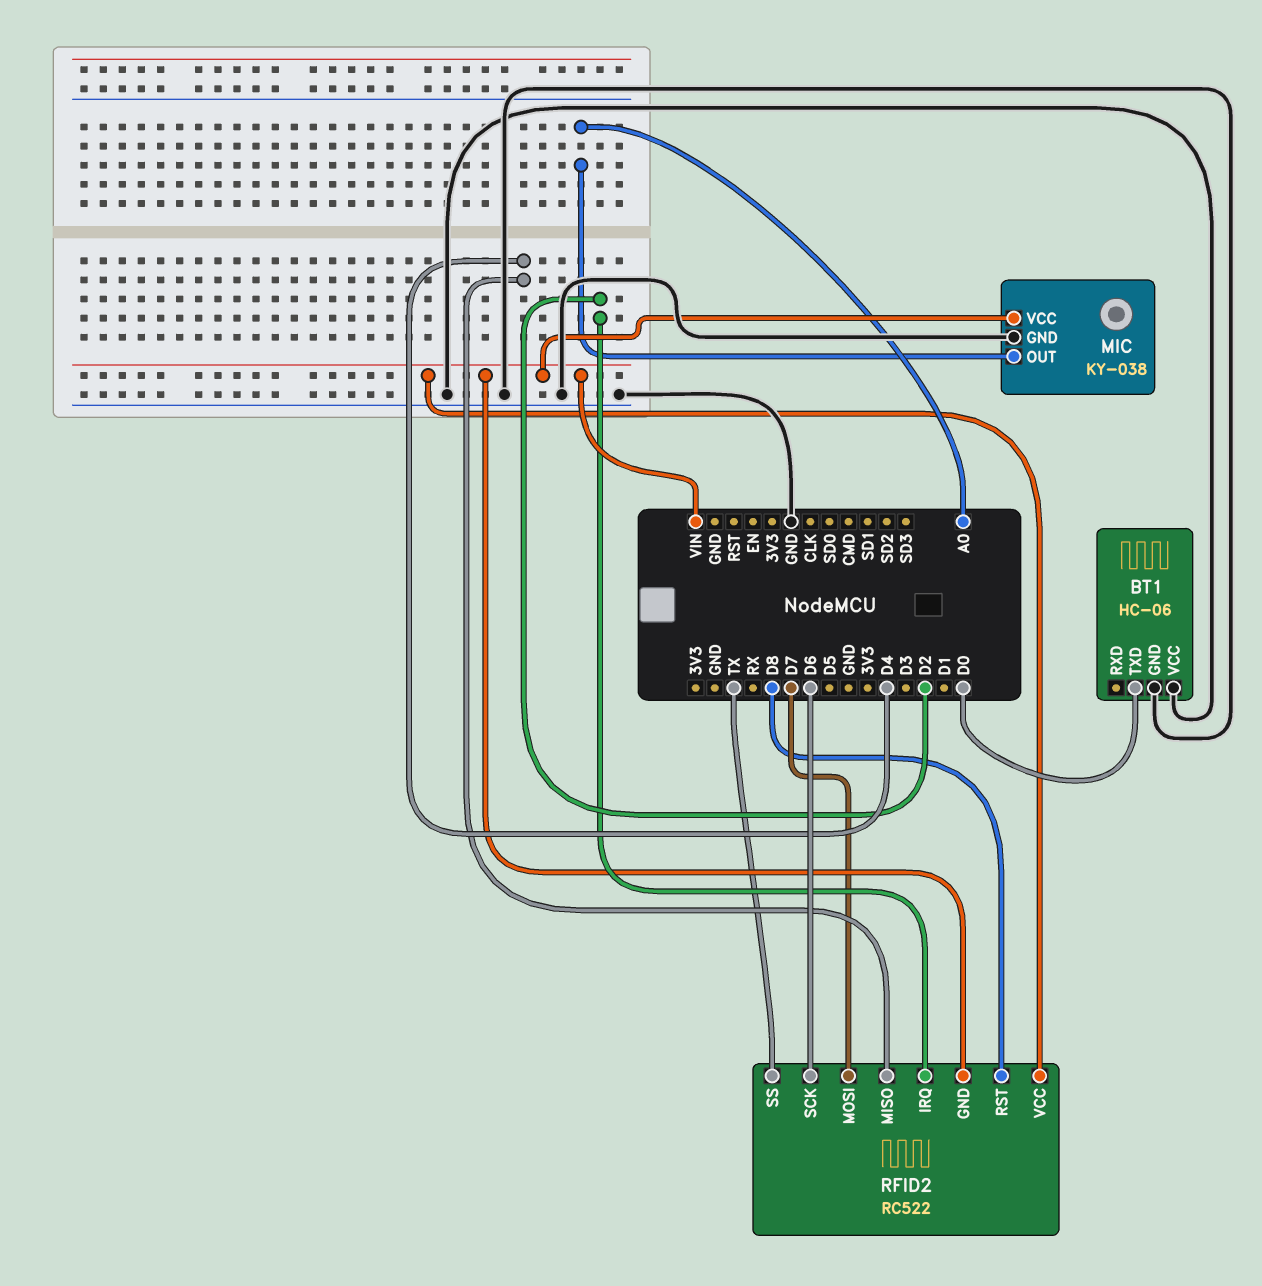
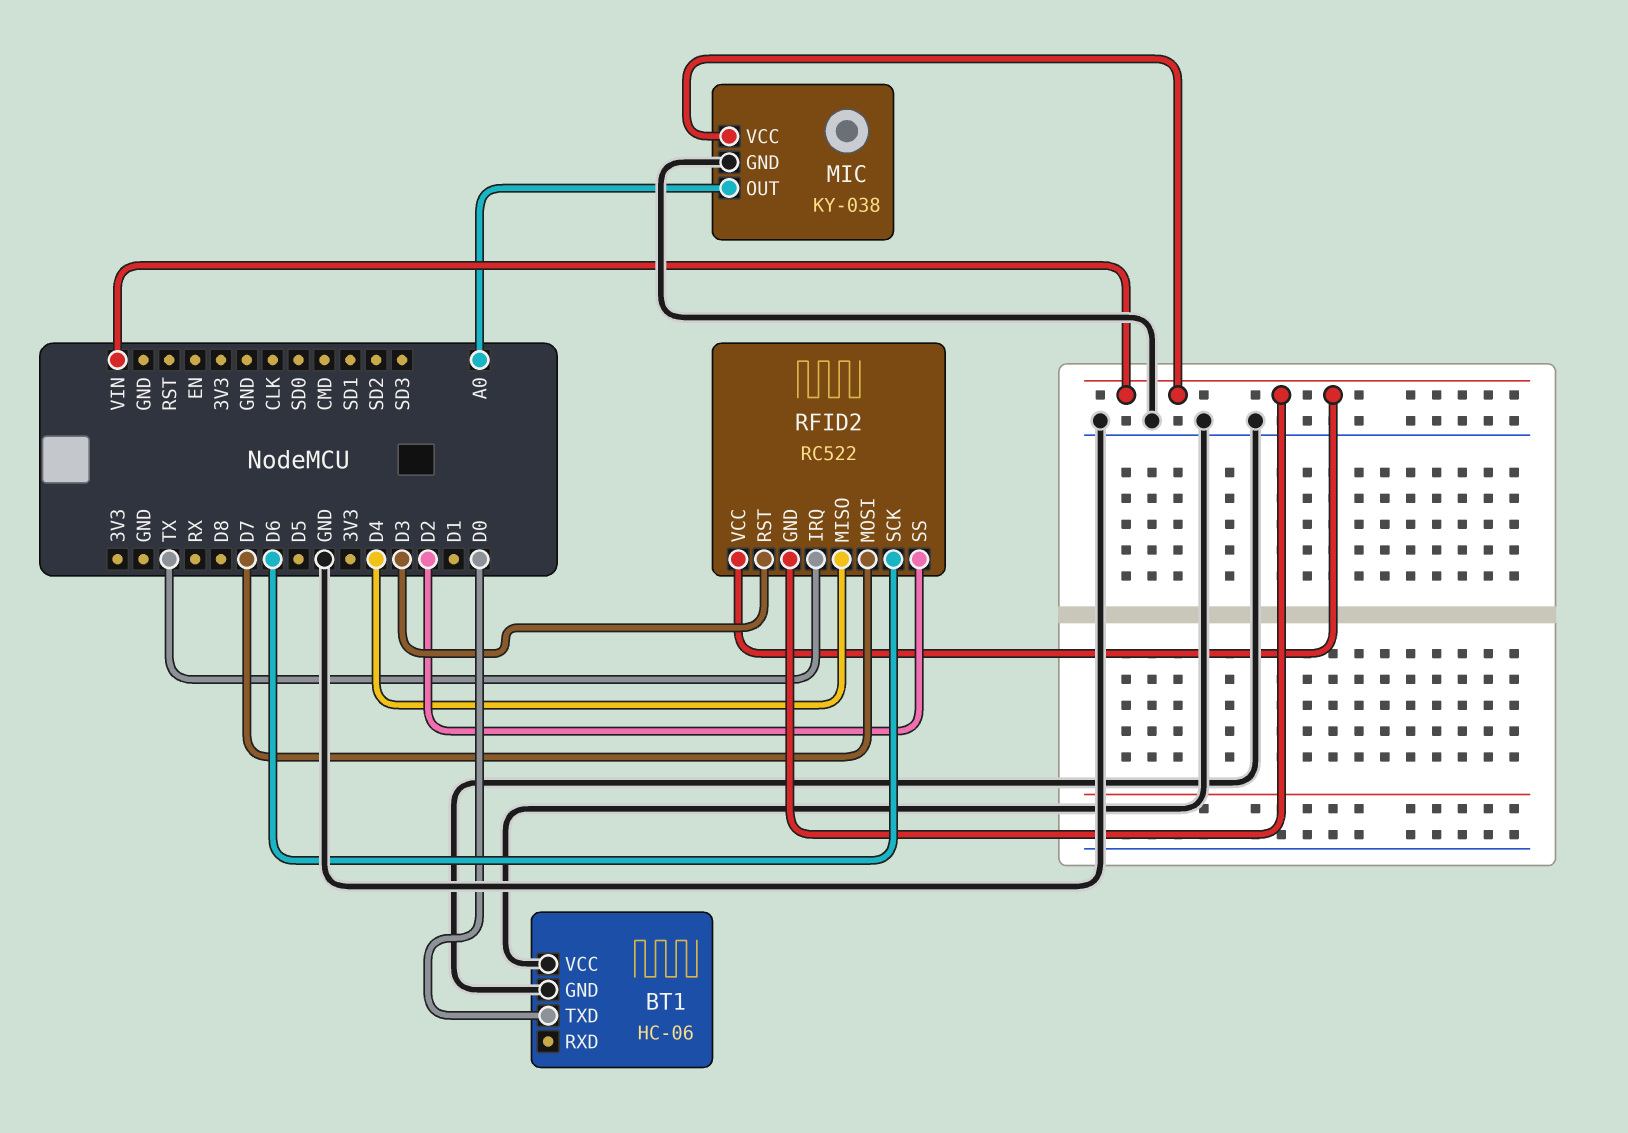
RFID2 pin IRQ: D2 -> TX
RFID2 pin RST: D8 -> D3
RFID2 pin SS: TX -> D2

